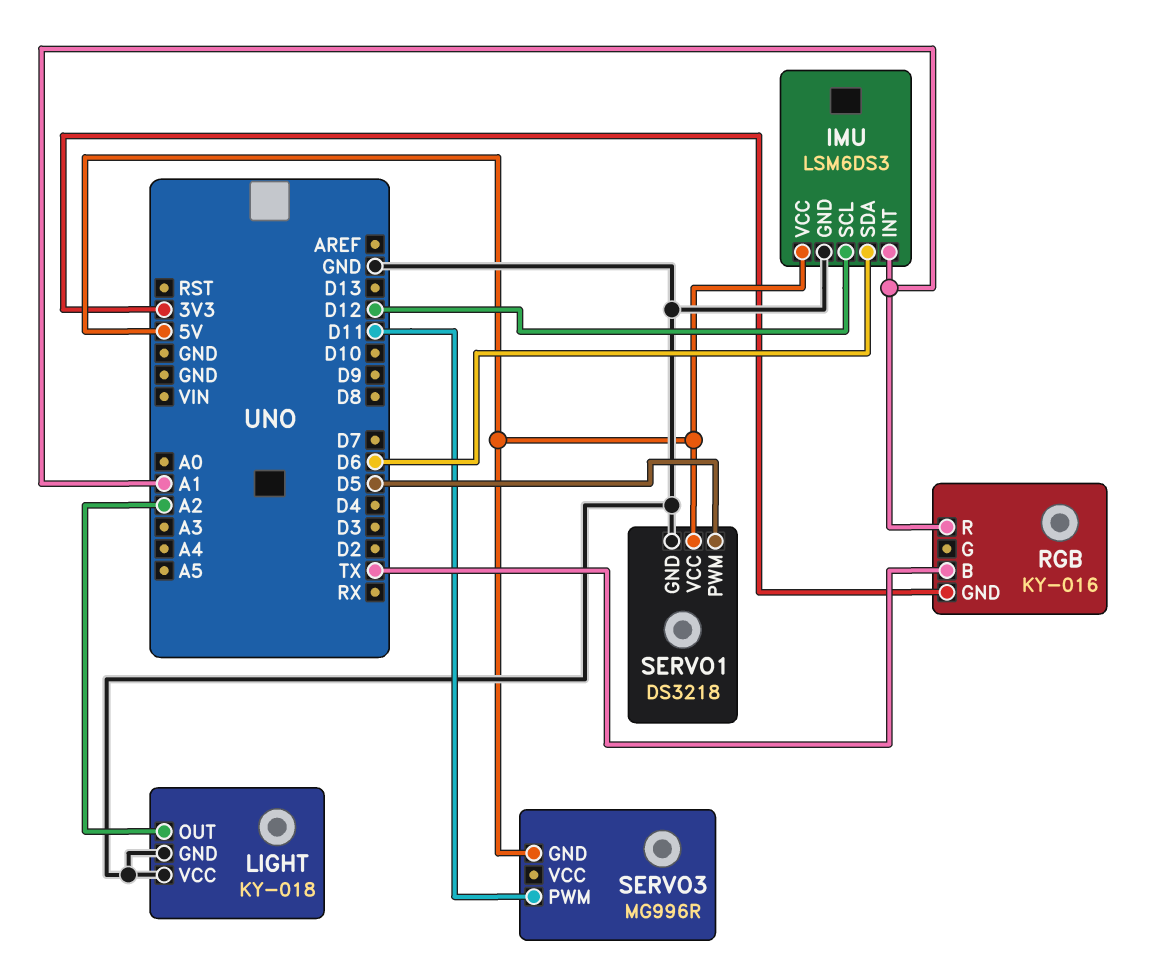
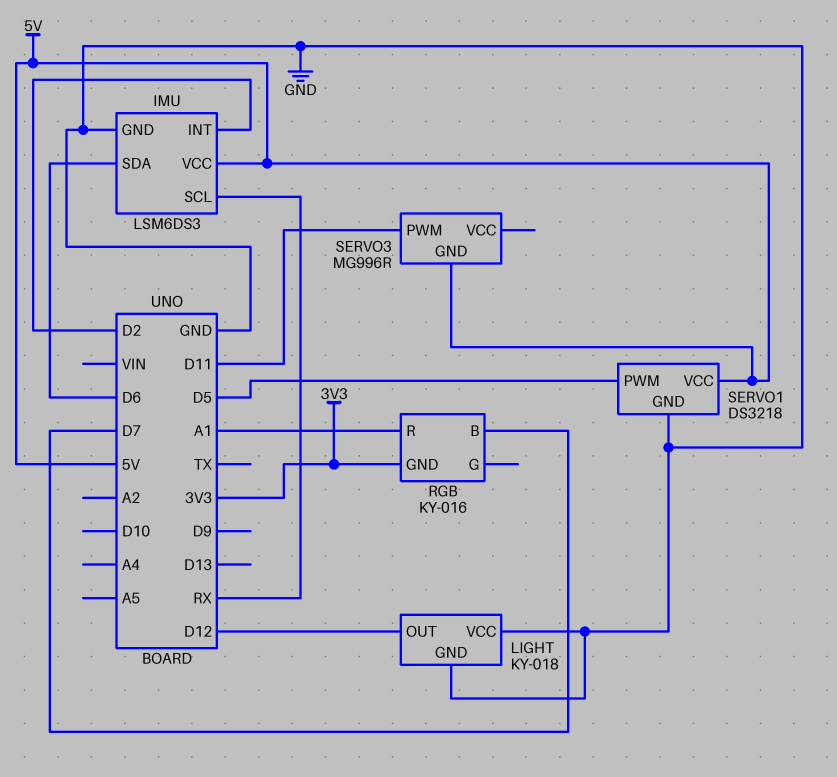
IMU pin INT: A1 -> D2
IMU pin SCL: D12 -> RX
LIGHT pin OUT: A2 -> D12
RGB pin B: TX -> D7

